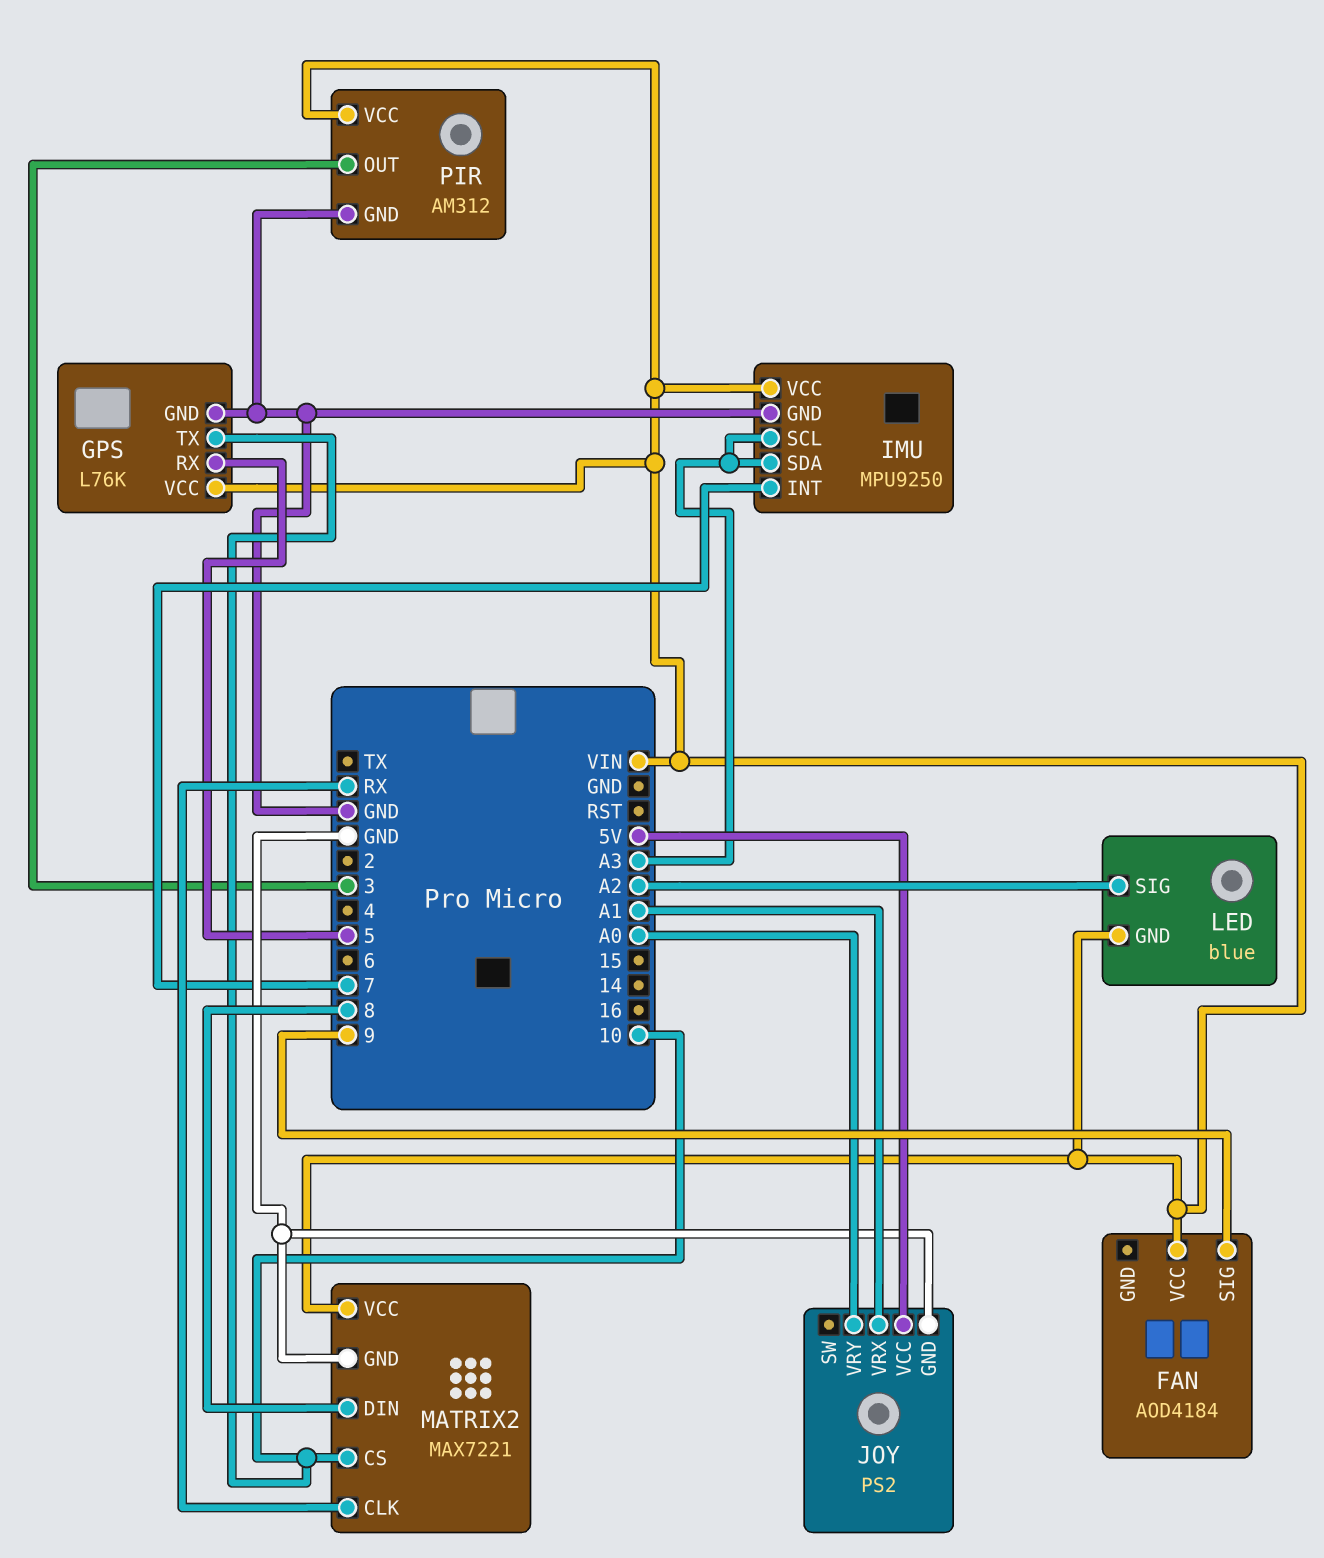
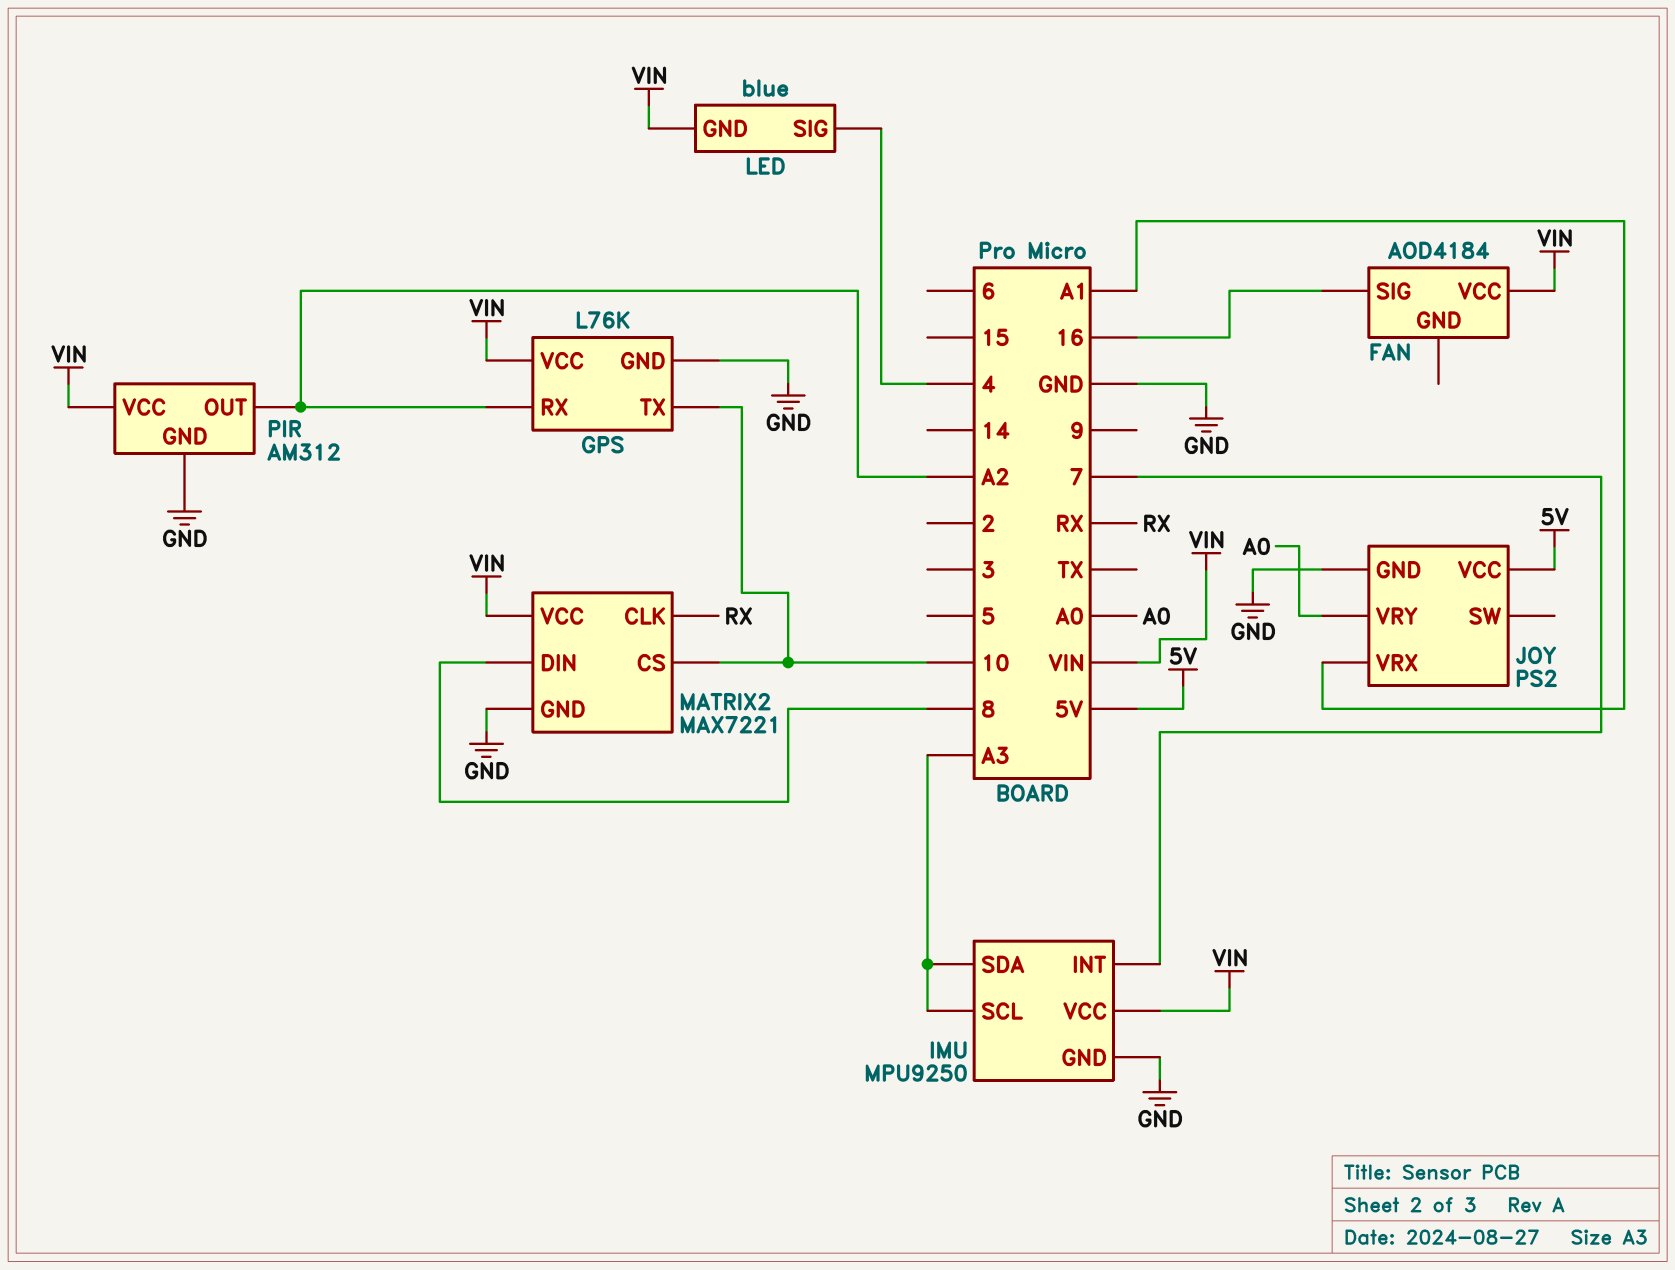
FAN pin SIG: 9 -> 16
GPS pin RX: 5 -> A2
LED pin SIG: A2 -> 4
PIR pin OUT: 3 -> A2

